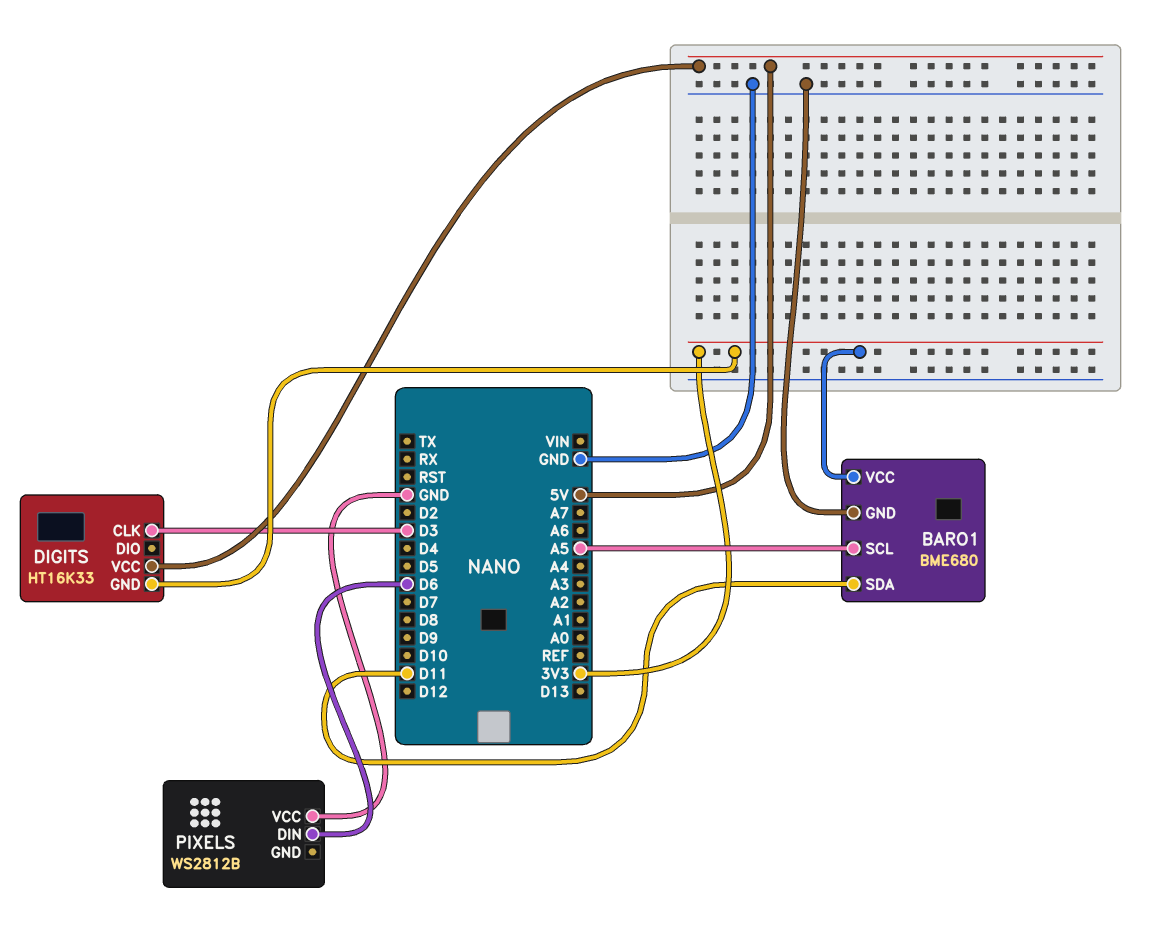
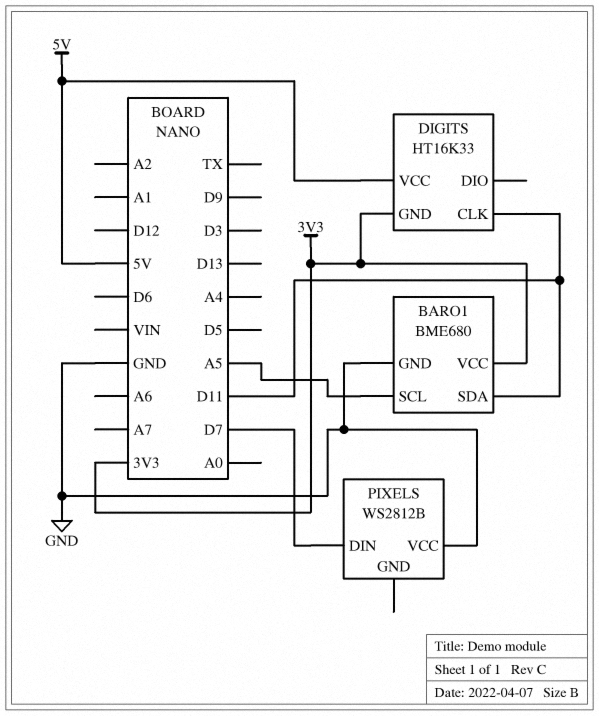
DIGITS pin CLK: D3 -> D11
PIXELS pin DIN: D6 -> D7

